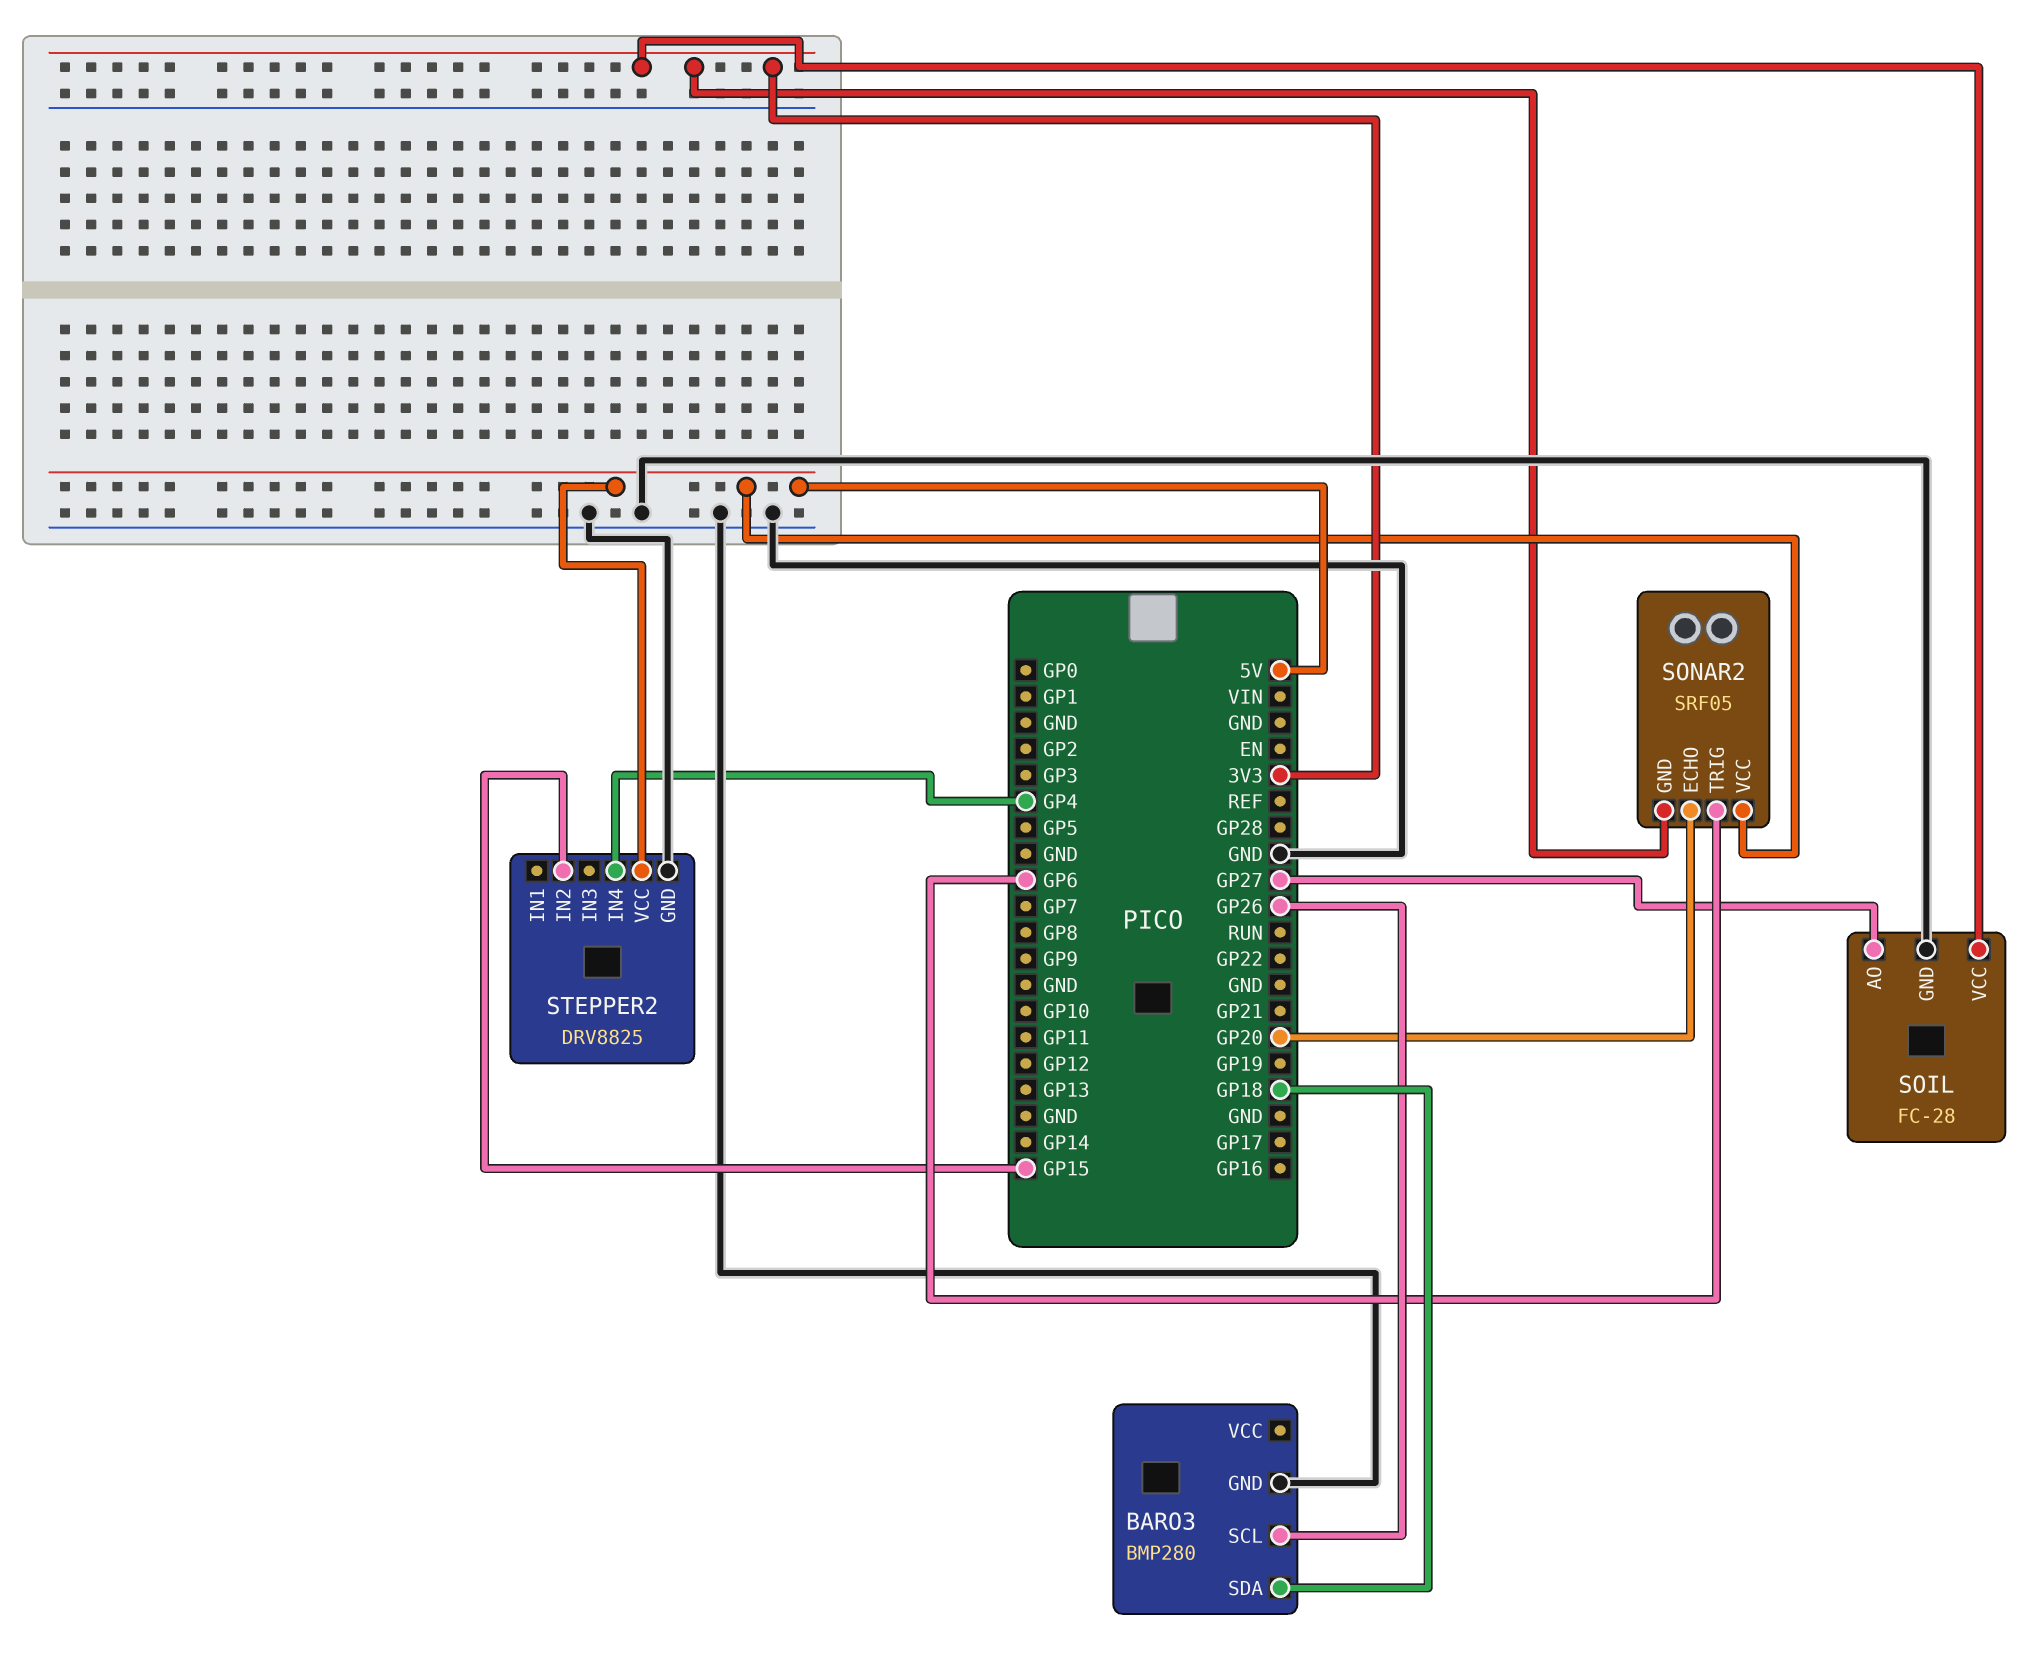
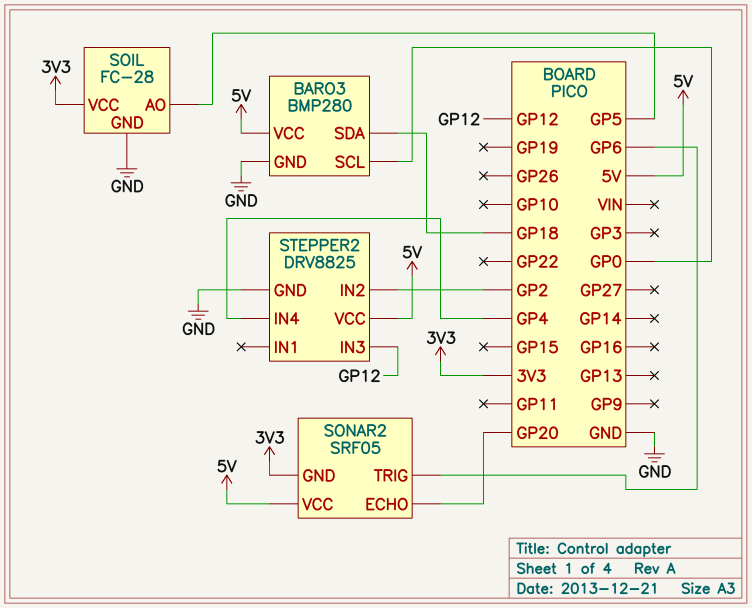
BARO3 pin SCL: GP26 -> GP0
BARO3 pin VCC: none -> 5V
SOIL pin AO: GP27 -> GP5
STEPPER2 pin IN2: GP15 -> GP2
STEPPER2 pin IN3: none -> GP12

